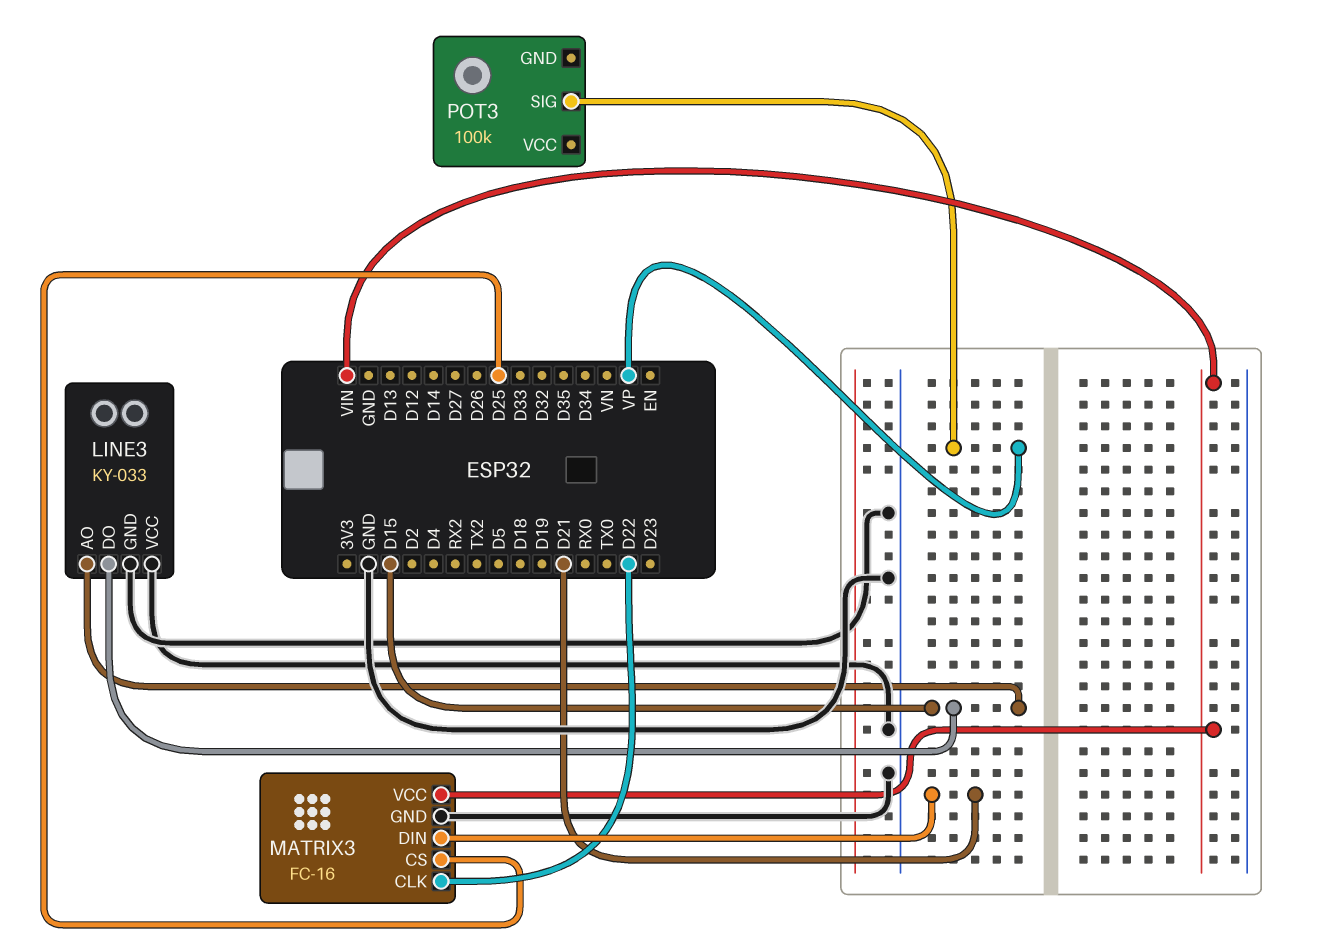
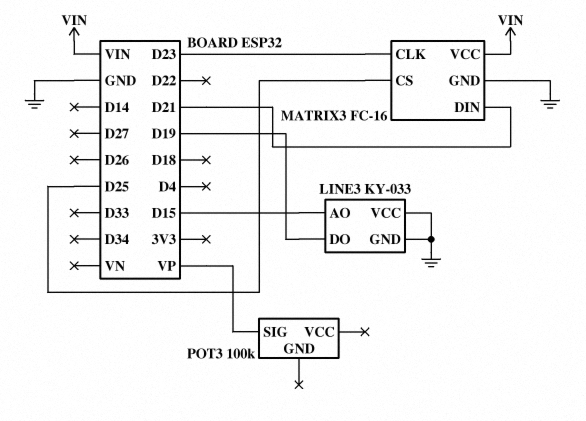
LINE3 pin DO: D15 -> D19
MATRIX3 pin CLK: D22 -> D23

